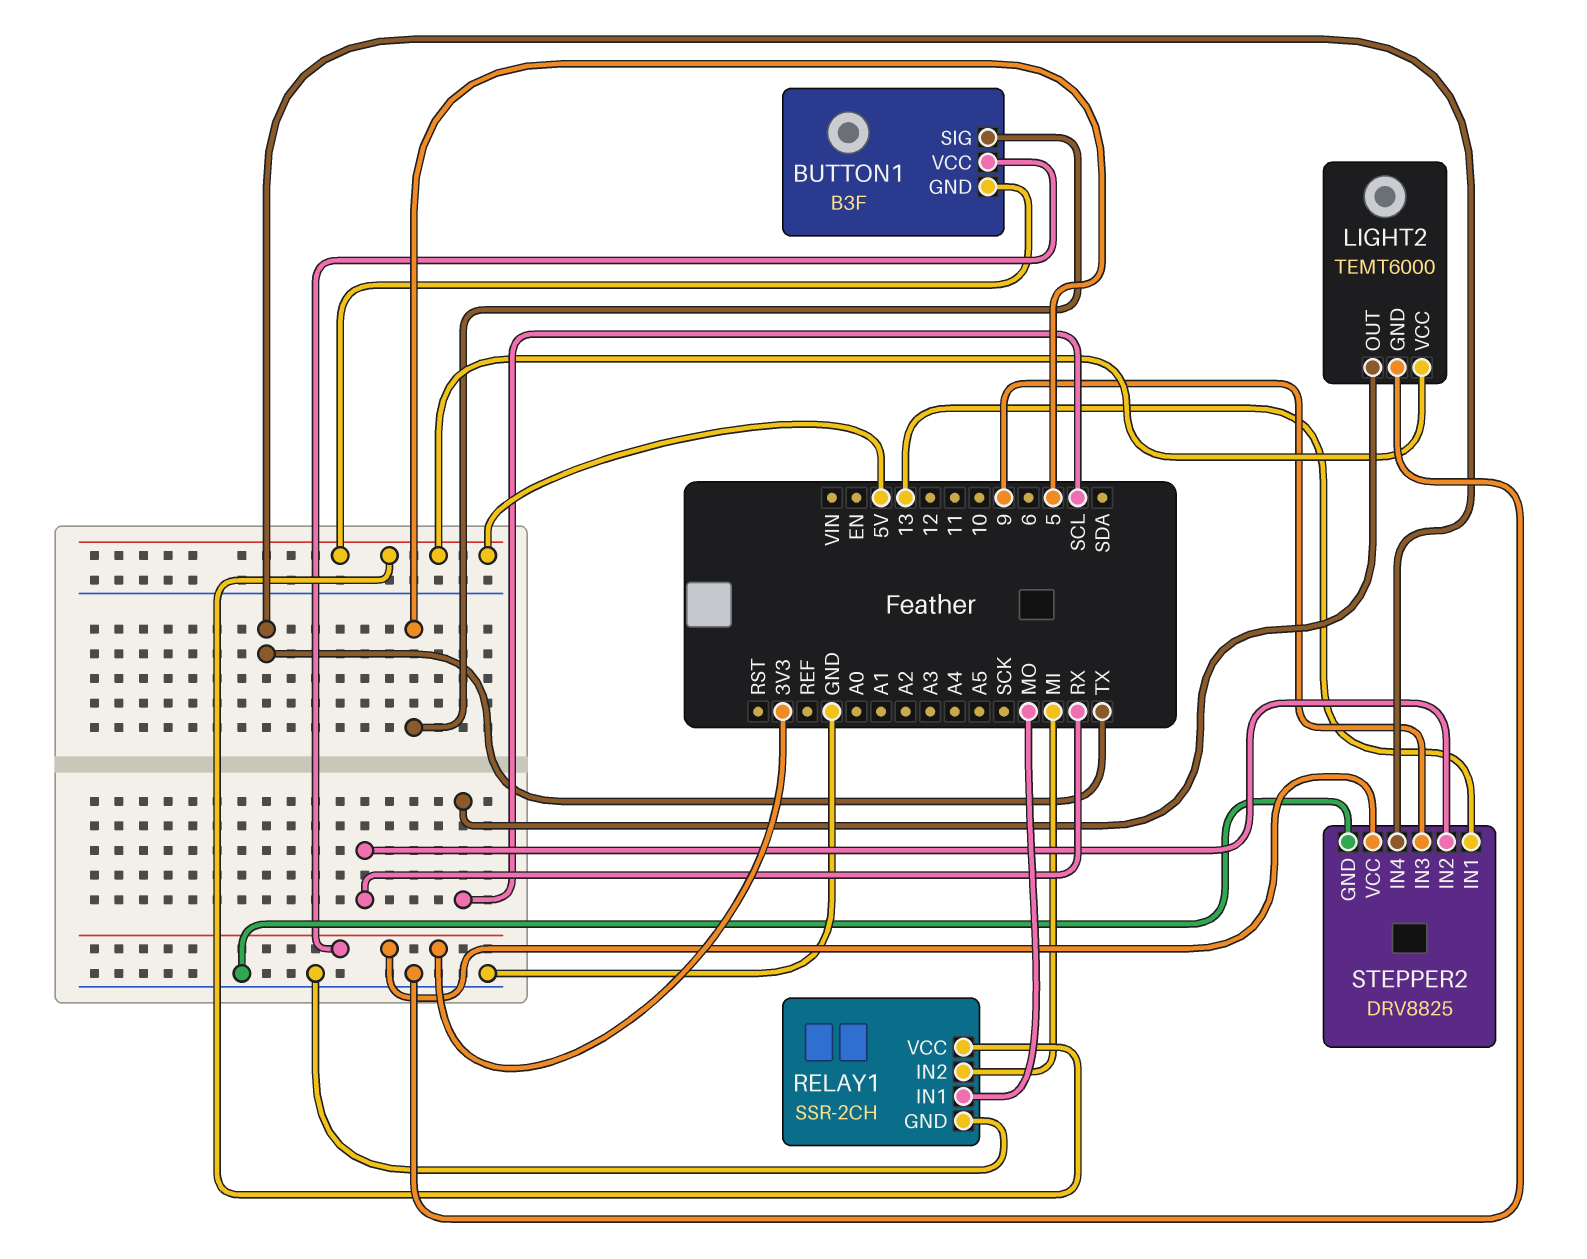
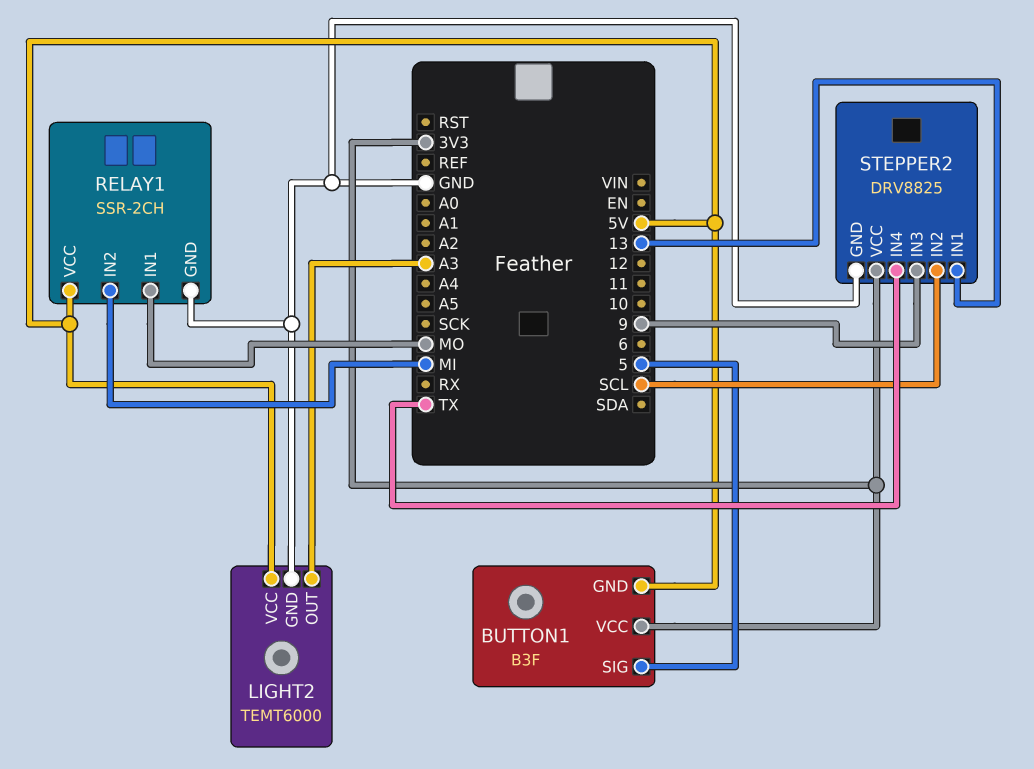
LIGHT2 pin OUT: SCL -> A3
STEPPER2 pin IN2: RX -> SCL

